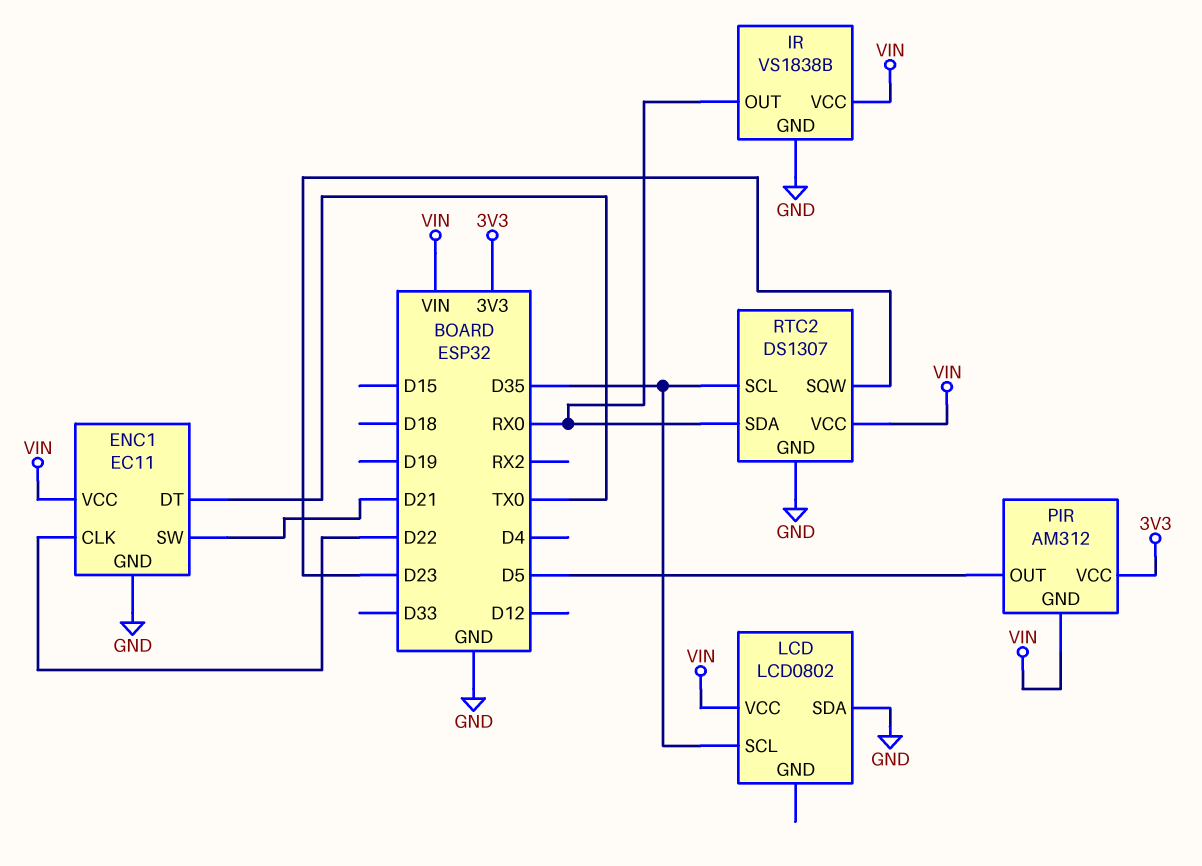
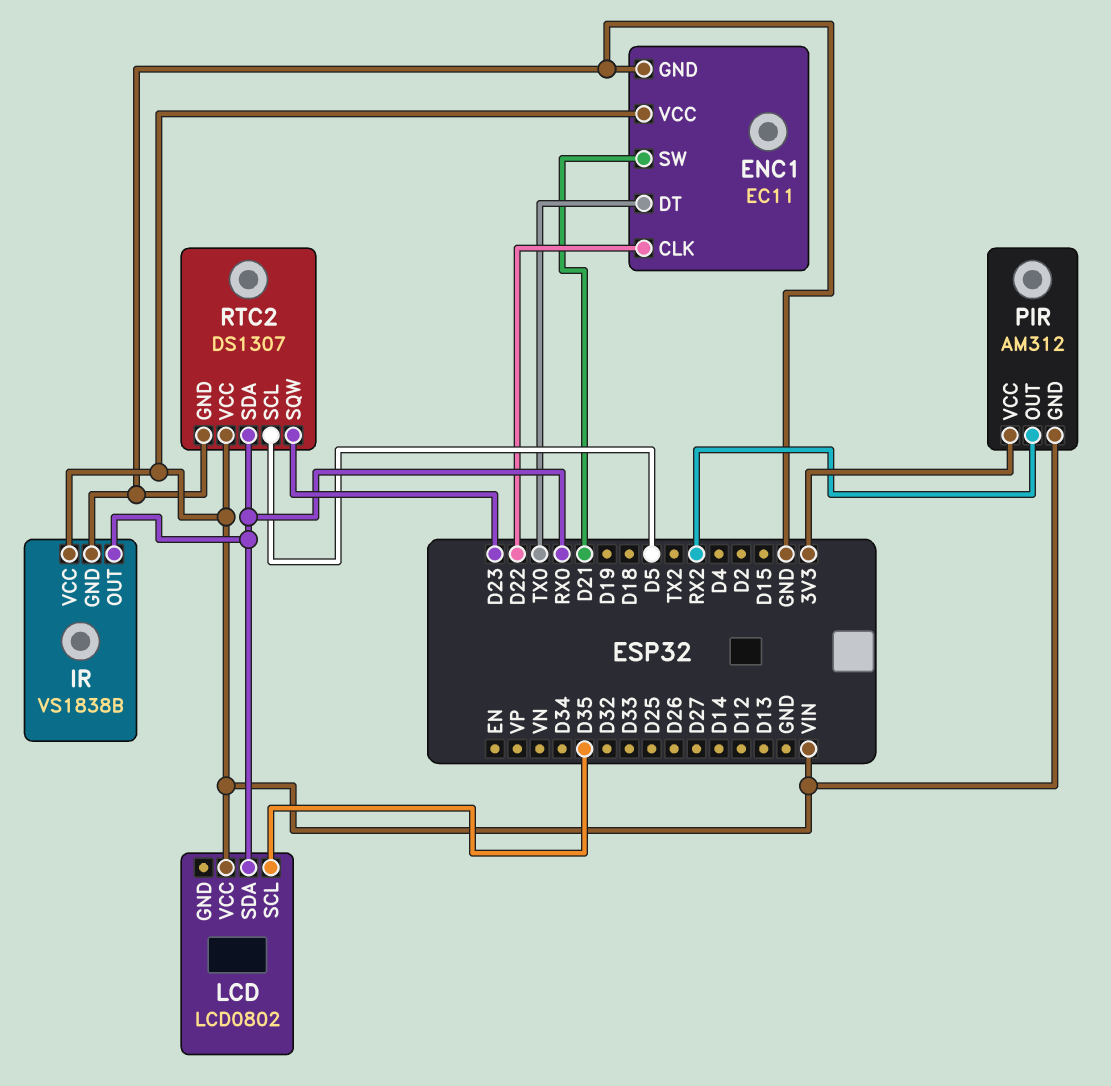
LCD pin SDA: GND -> RX0
PIR pin OUT: D5 -> RX2
RTC2 pin SCL: D35 -> D5

